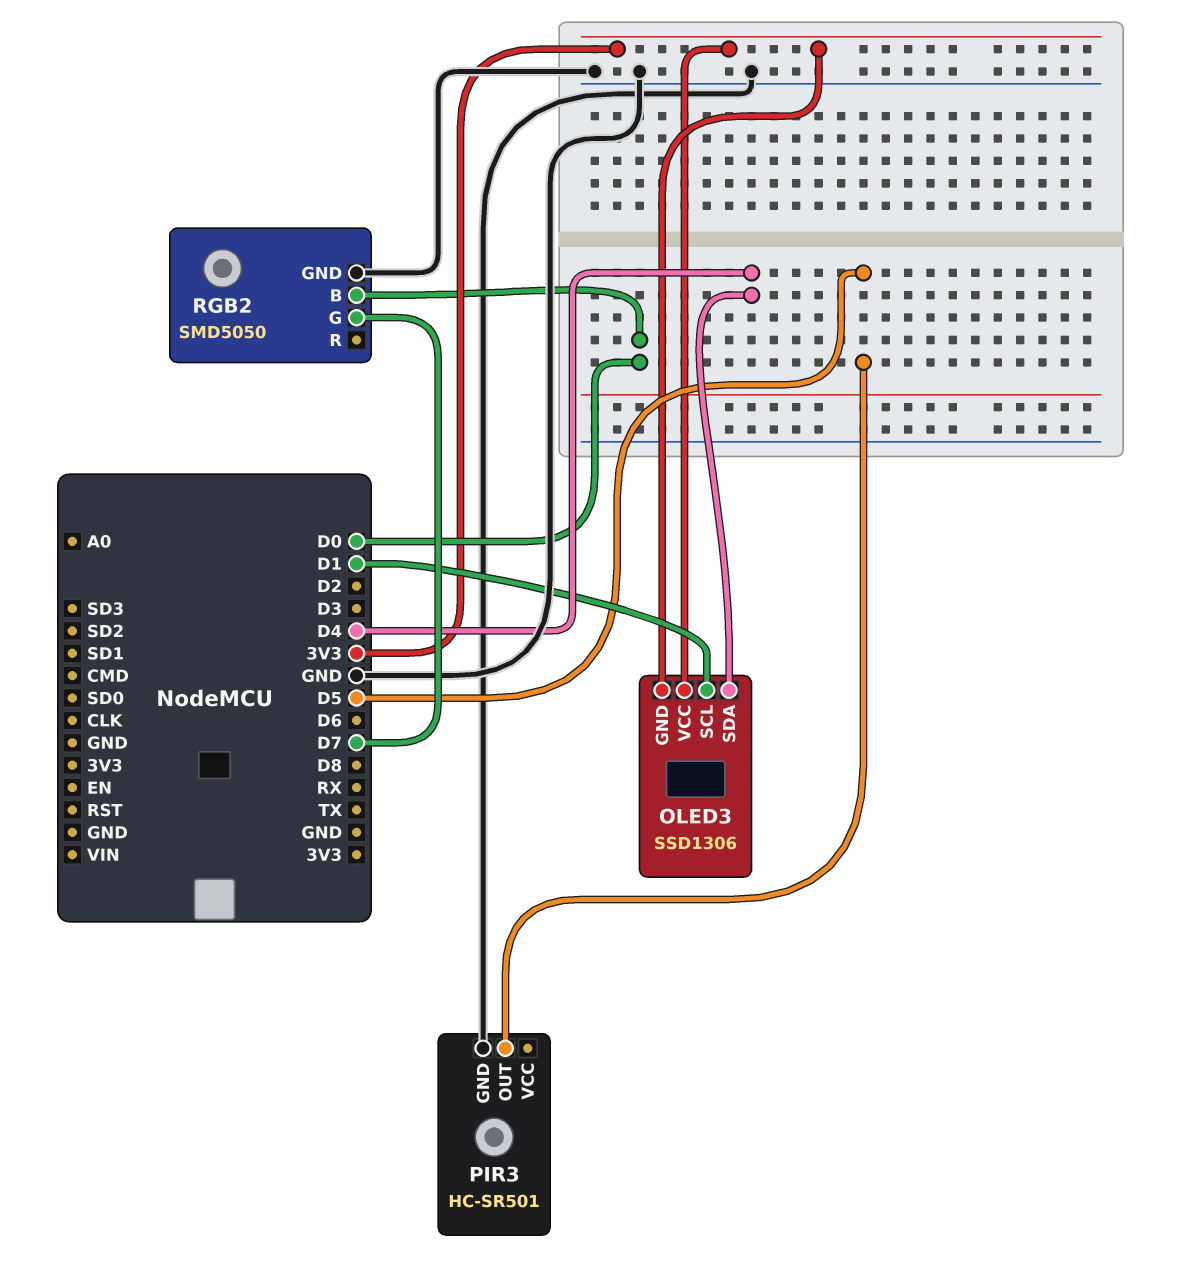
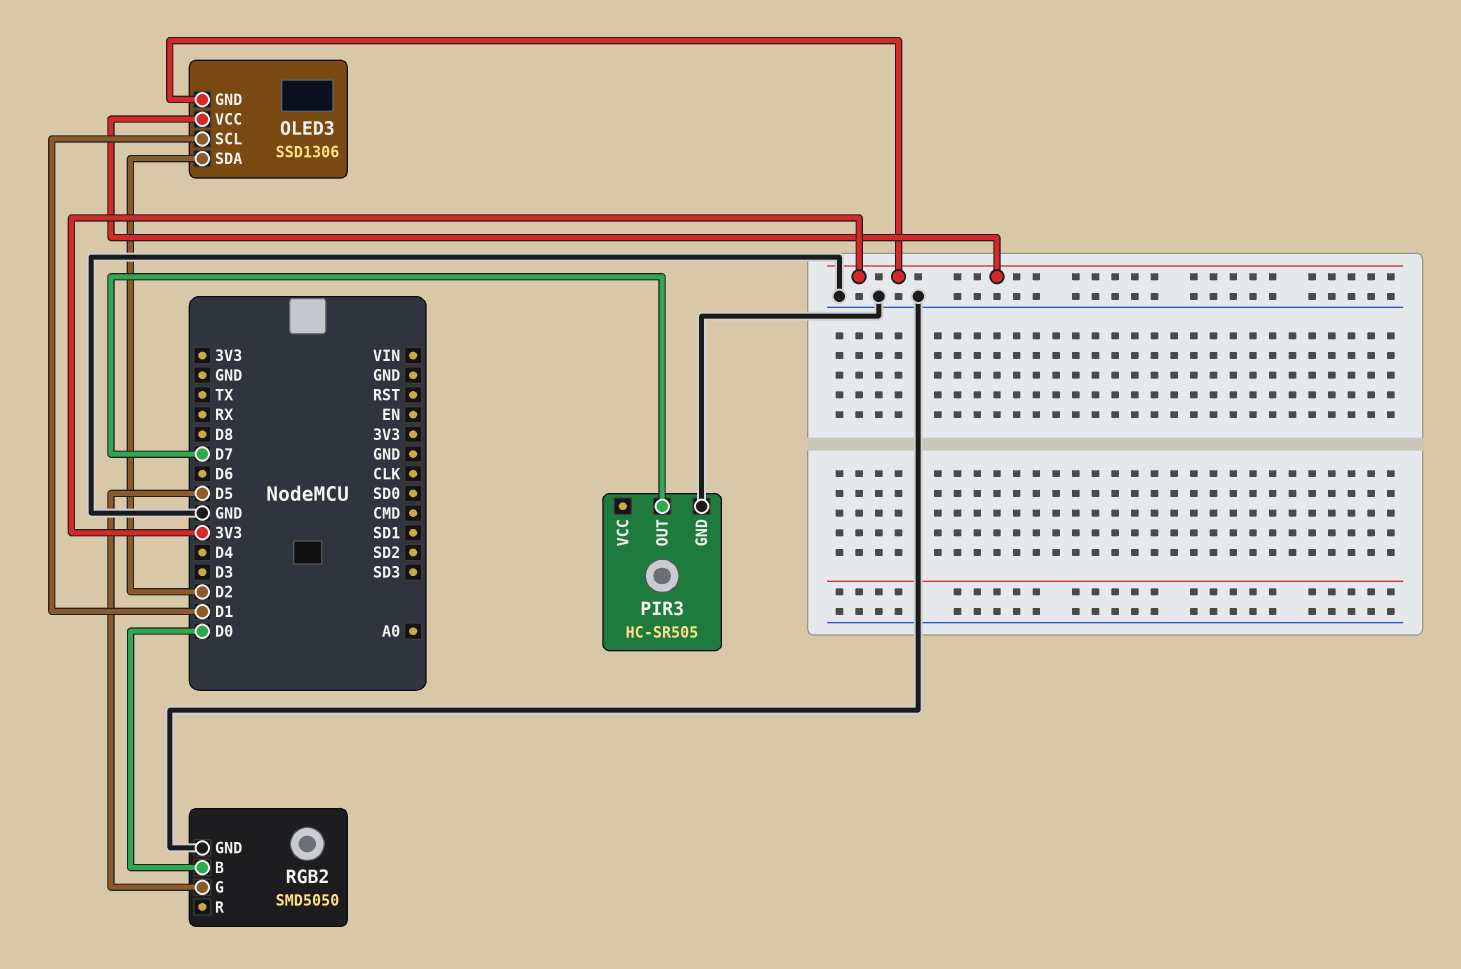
OLED3 pin SDA: D4 -> D2
PIR3: HC-SR501 -> HC-SR505
PIR3 pin OUT: D5 -> D7
RGB2 pin G: D7 -> D5

